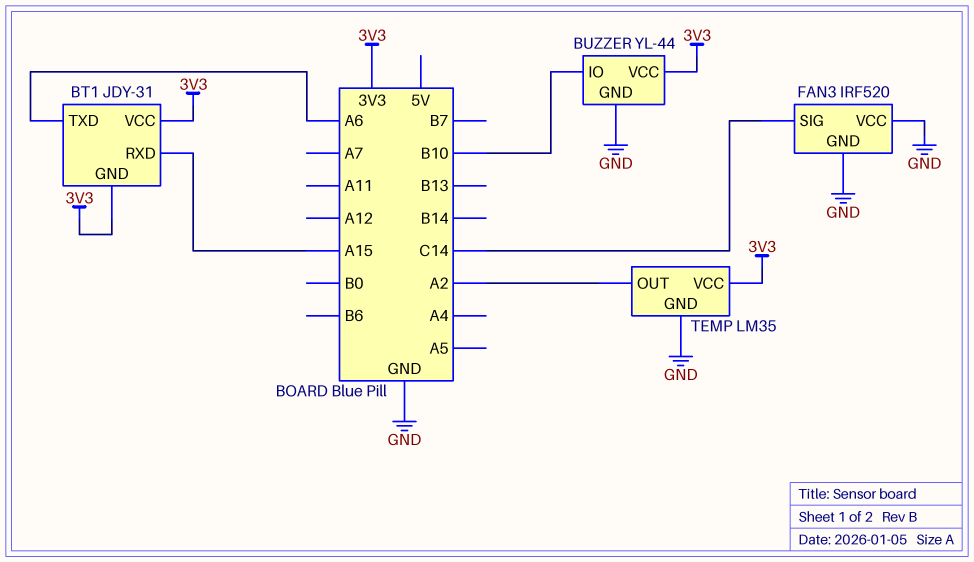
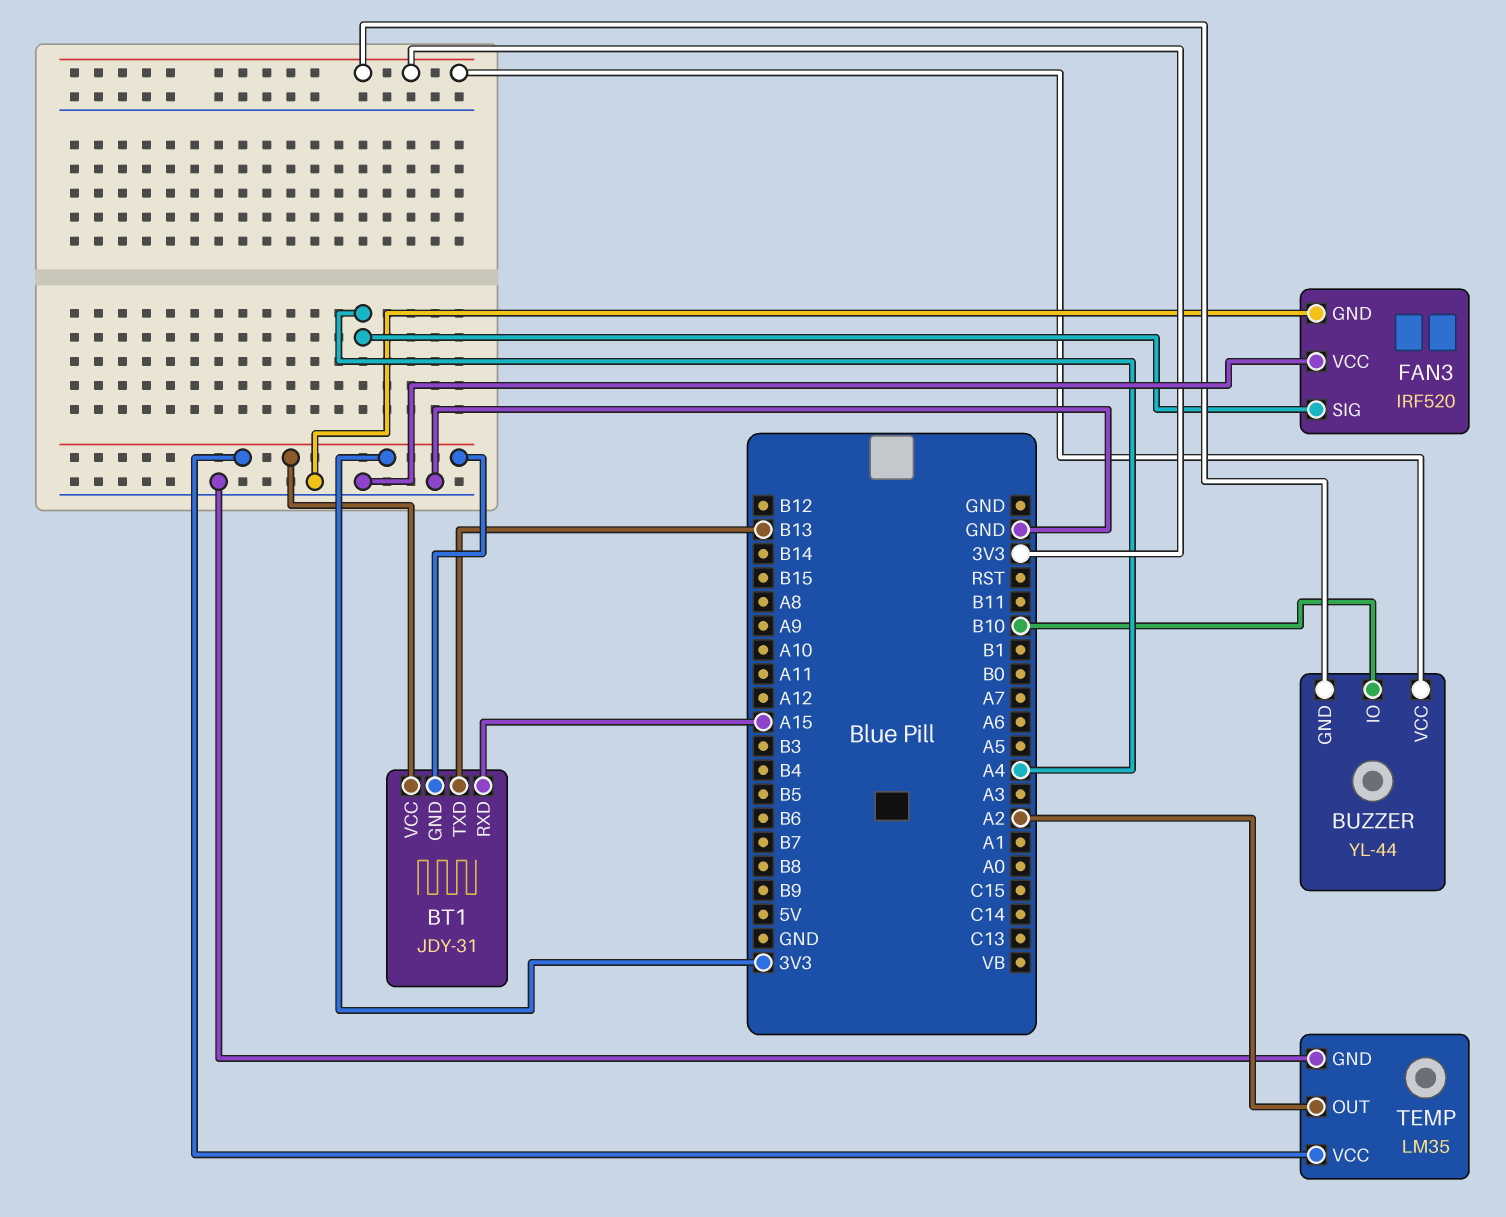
BT1 pin TXD: A6 -> B13
BUZZER pin GND: GND -> 3V3
FAN3 pin SIG: C14 -> A4

